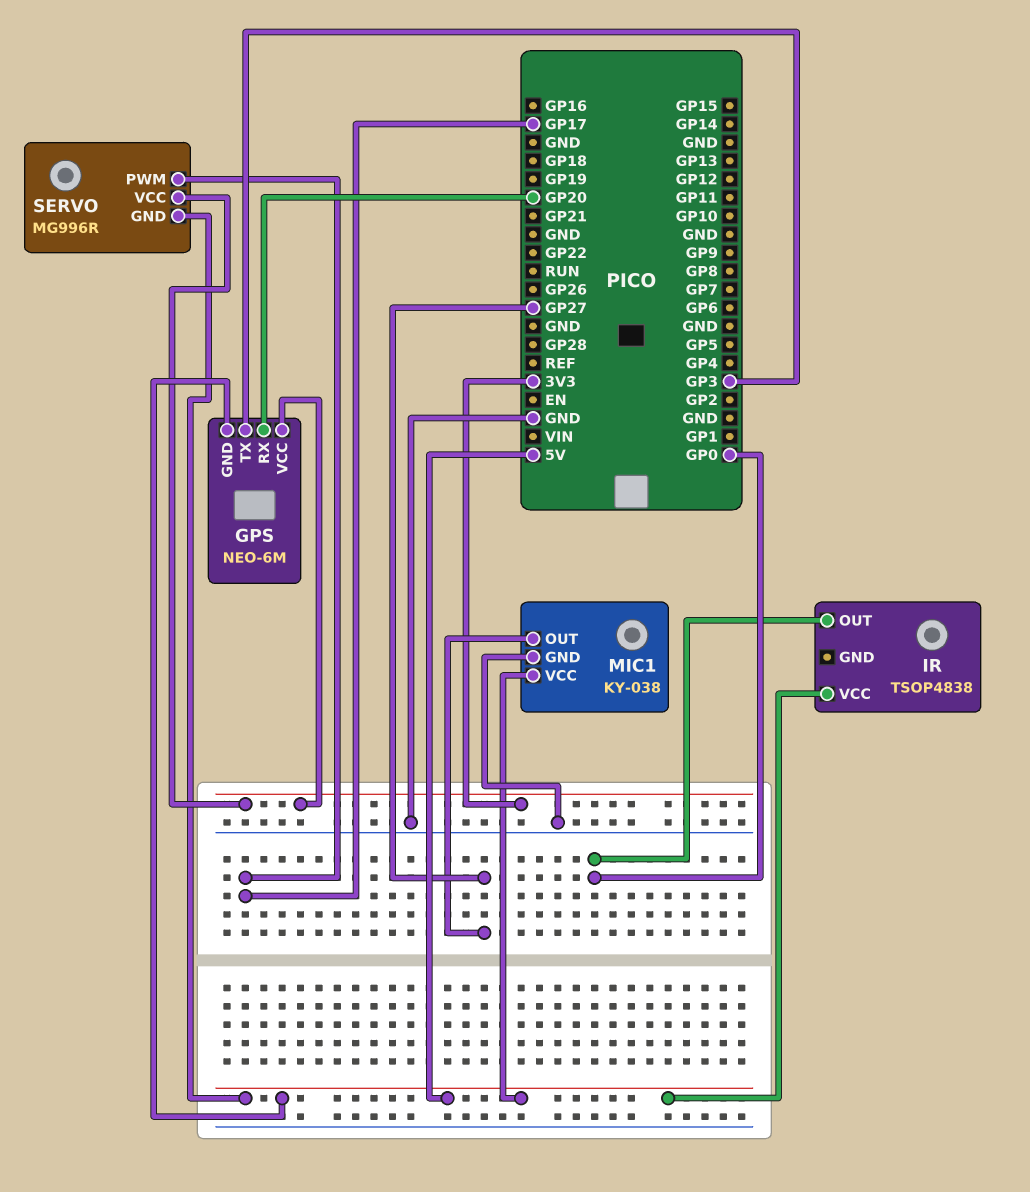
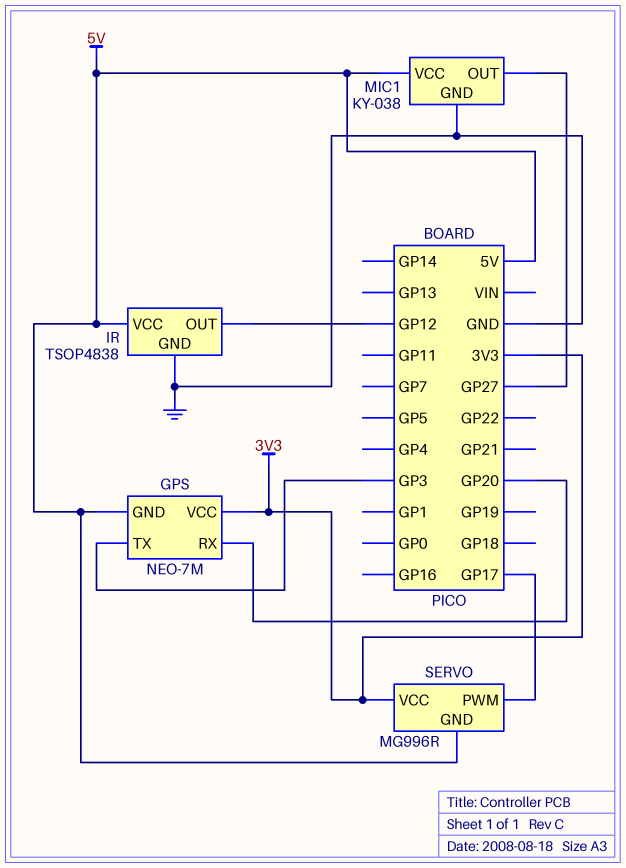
GPS: NEO-6M -> NEO-7M
IR pin GND: none -> GND
IR pin OUT: GP0 -> GP12

